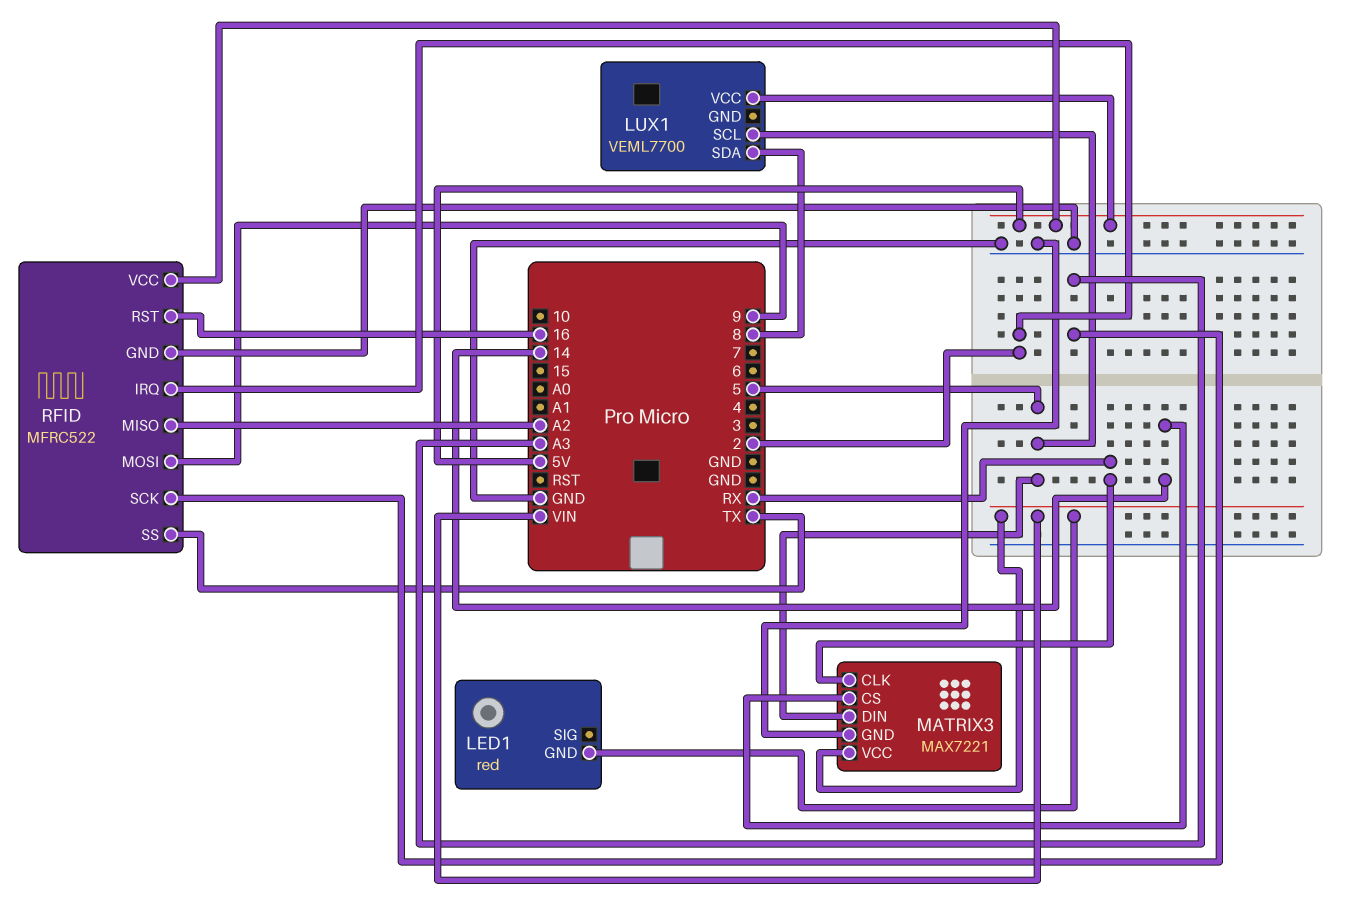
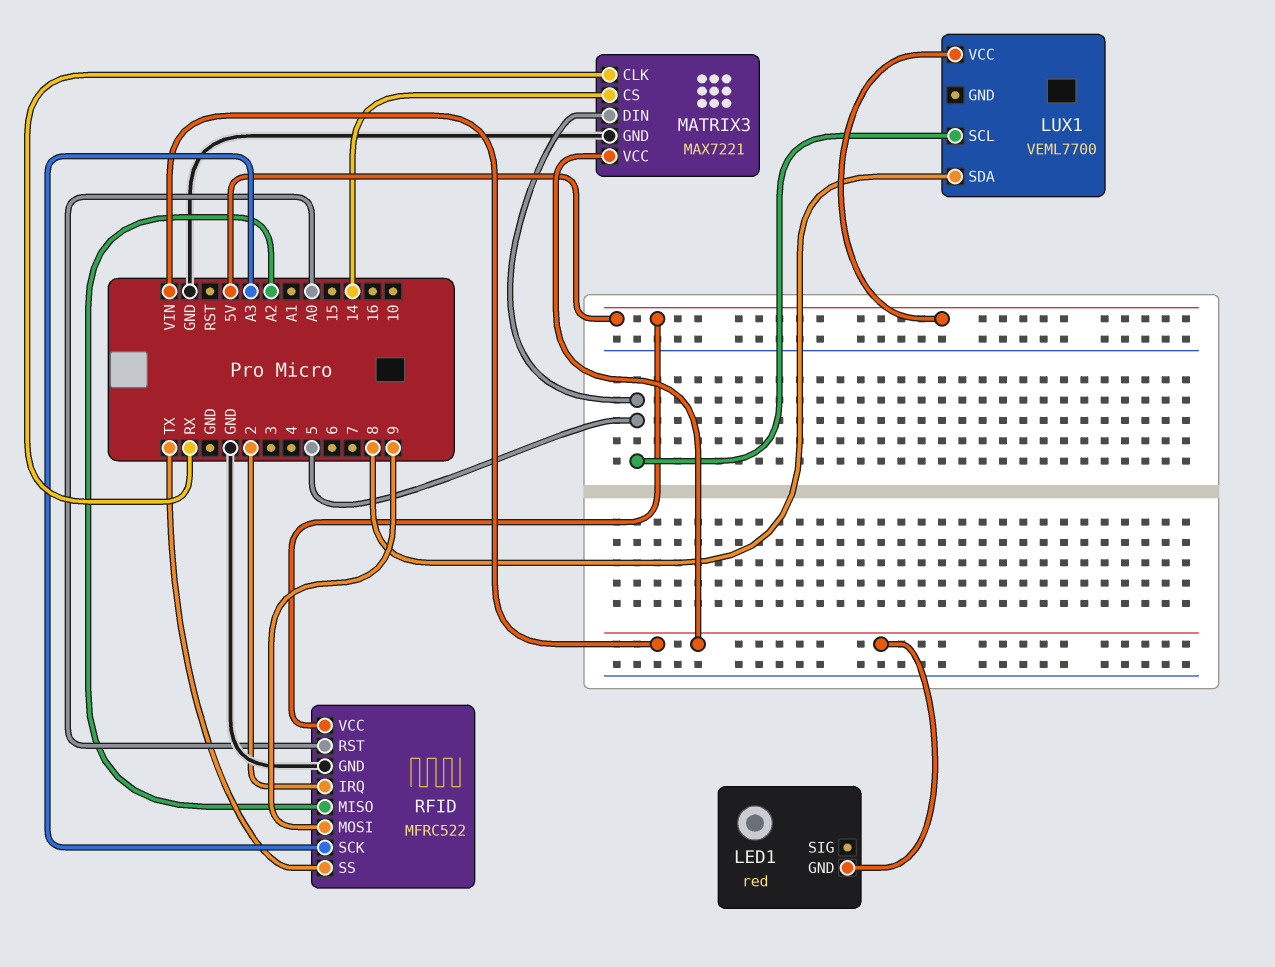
RFID pin RST: 16 -> A0

